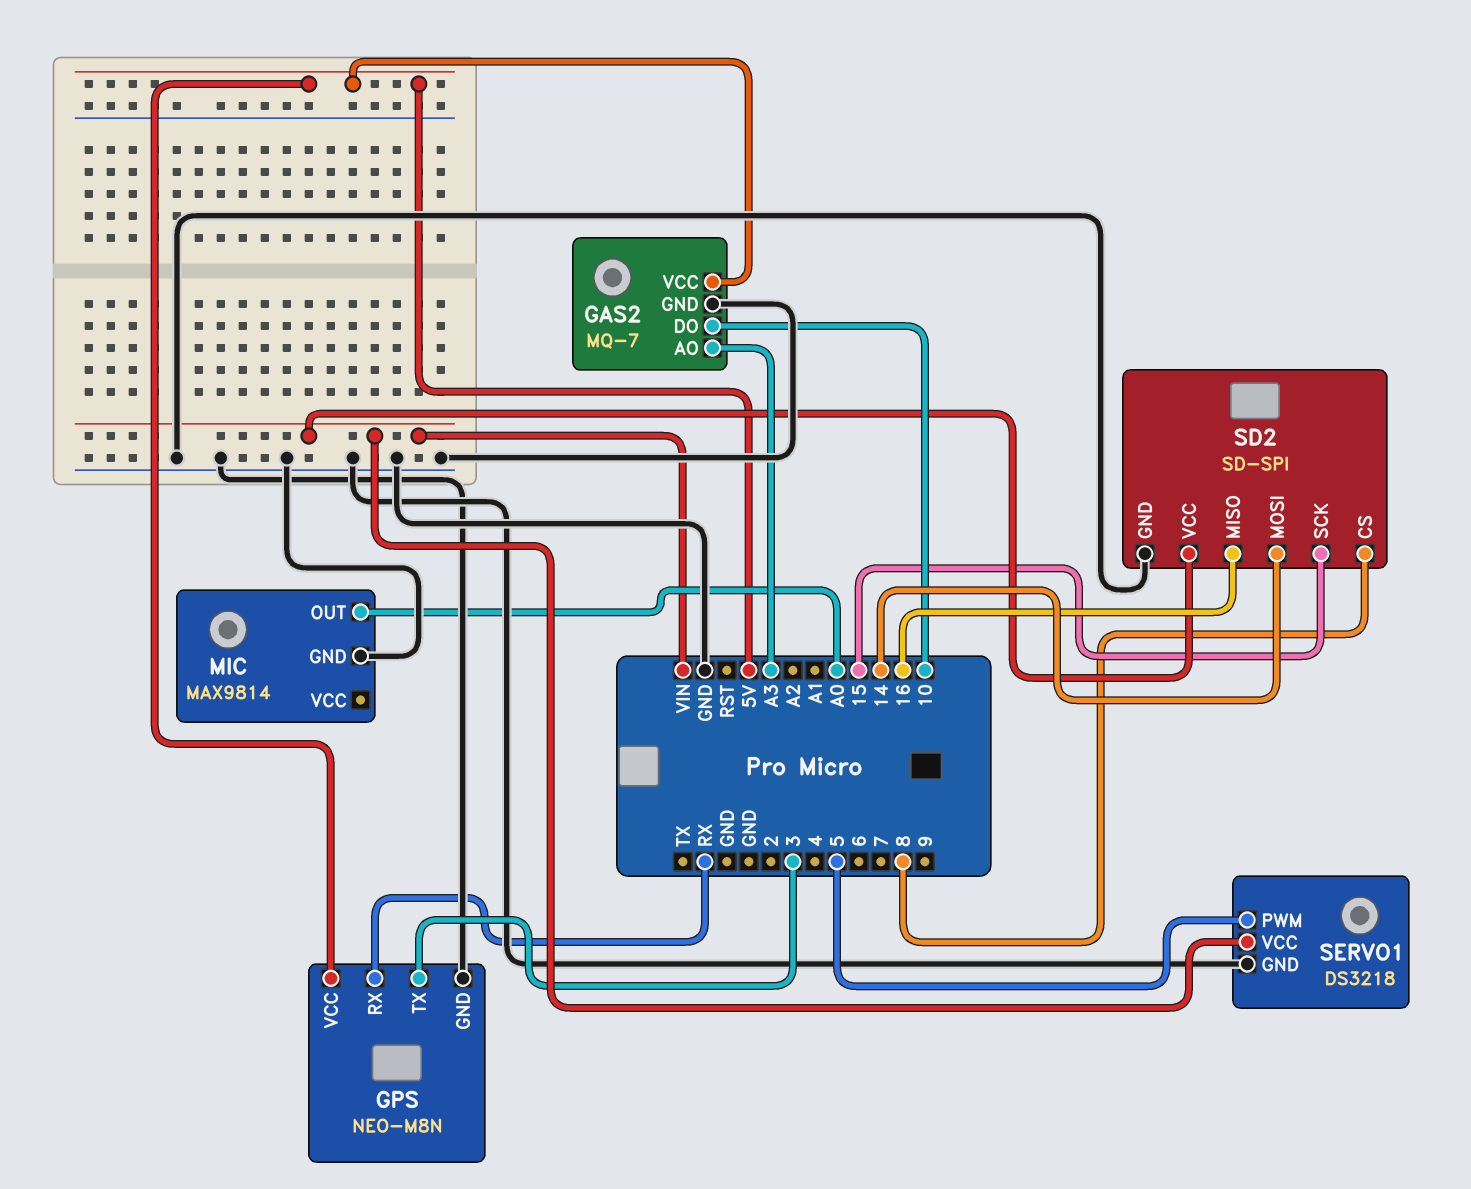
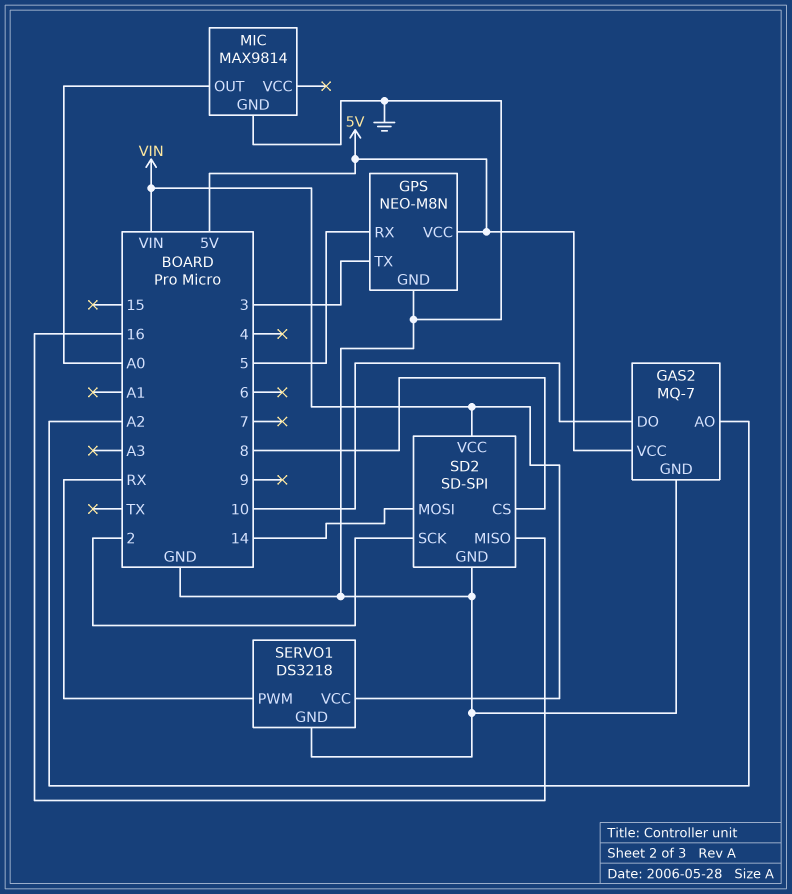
GAS2 pin AO: A3 -> A2
GPS pin RX: RX -> 5
SD2 pin SCK: 15 -> 2
SERVO1 pin PWM: 5 -> RX

